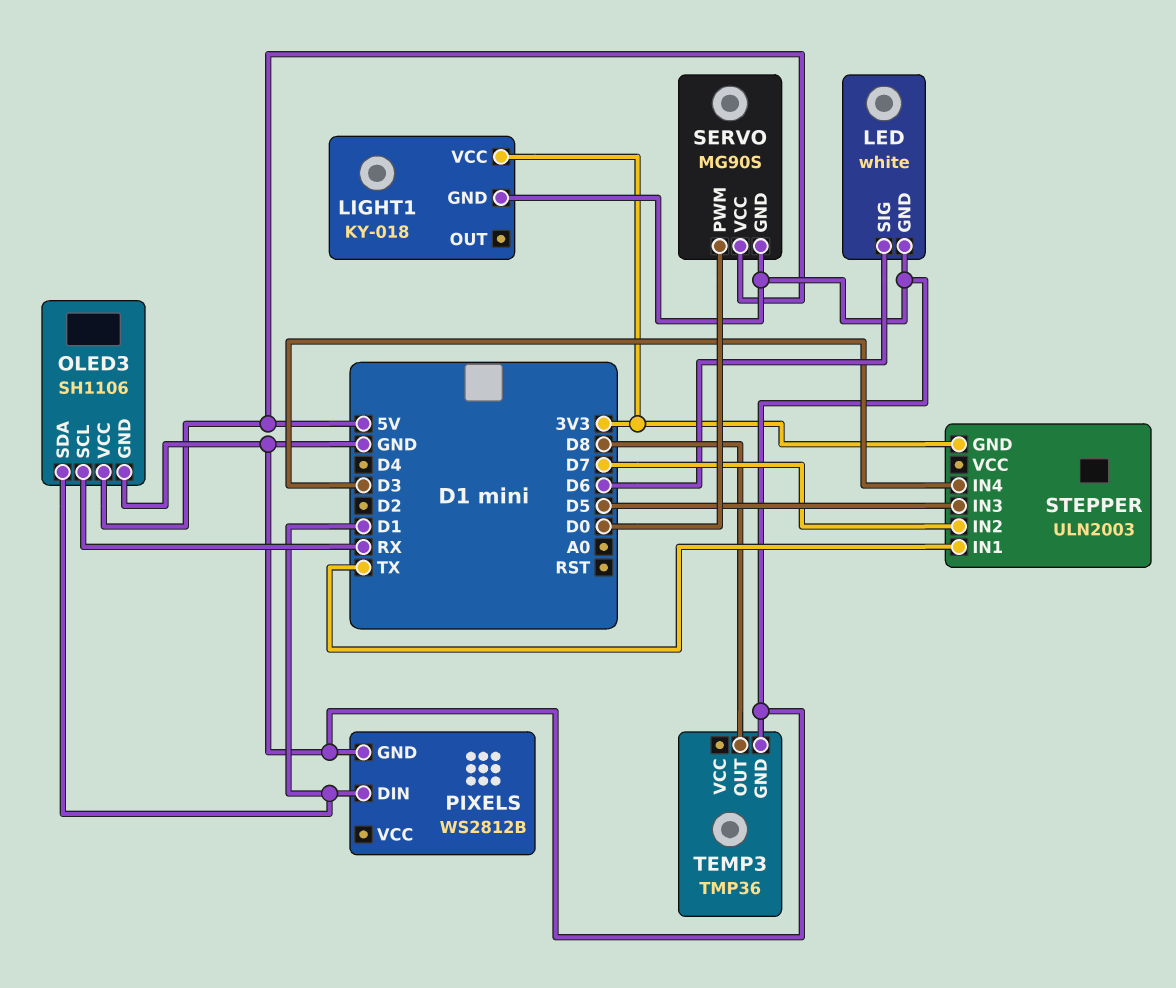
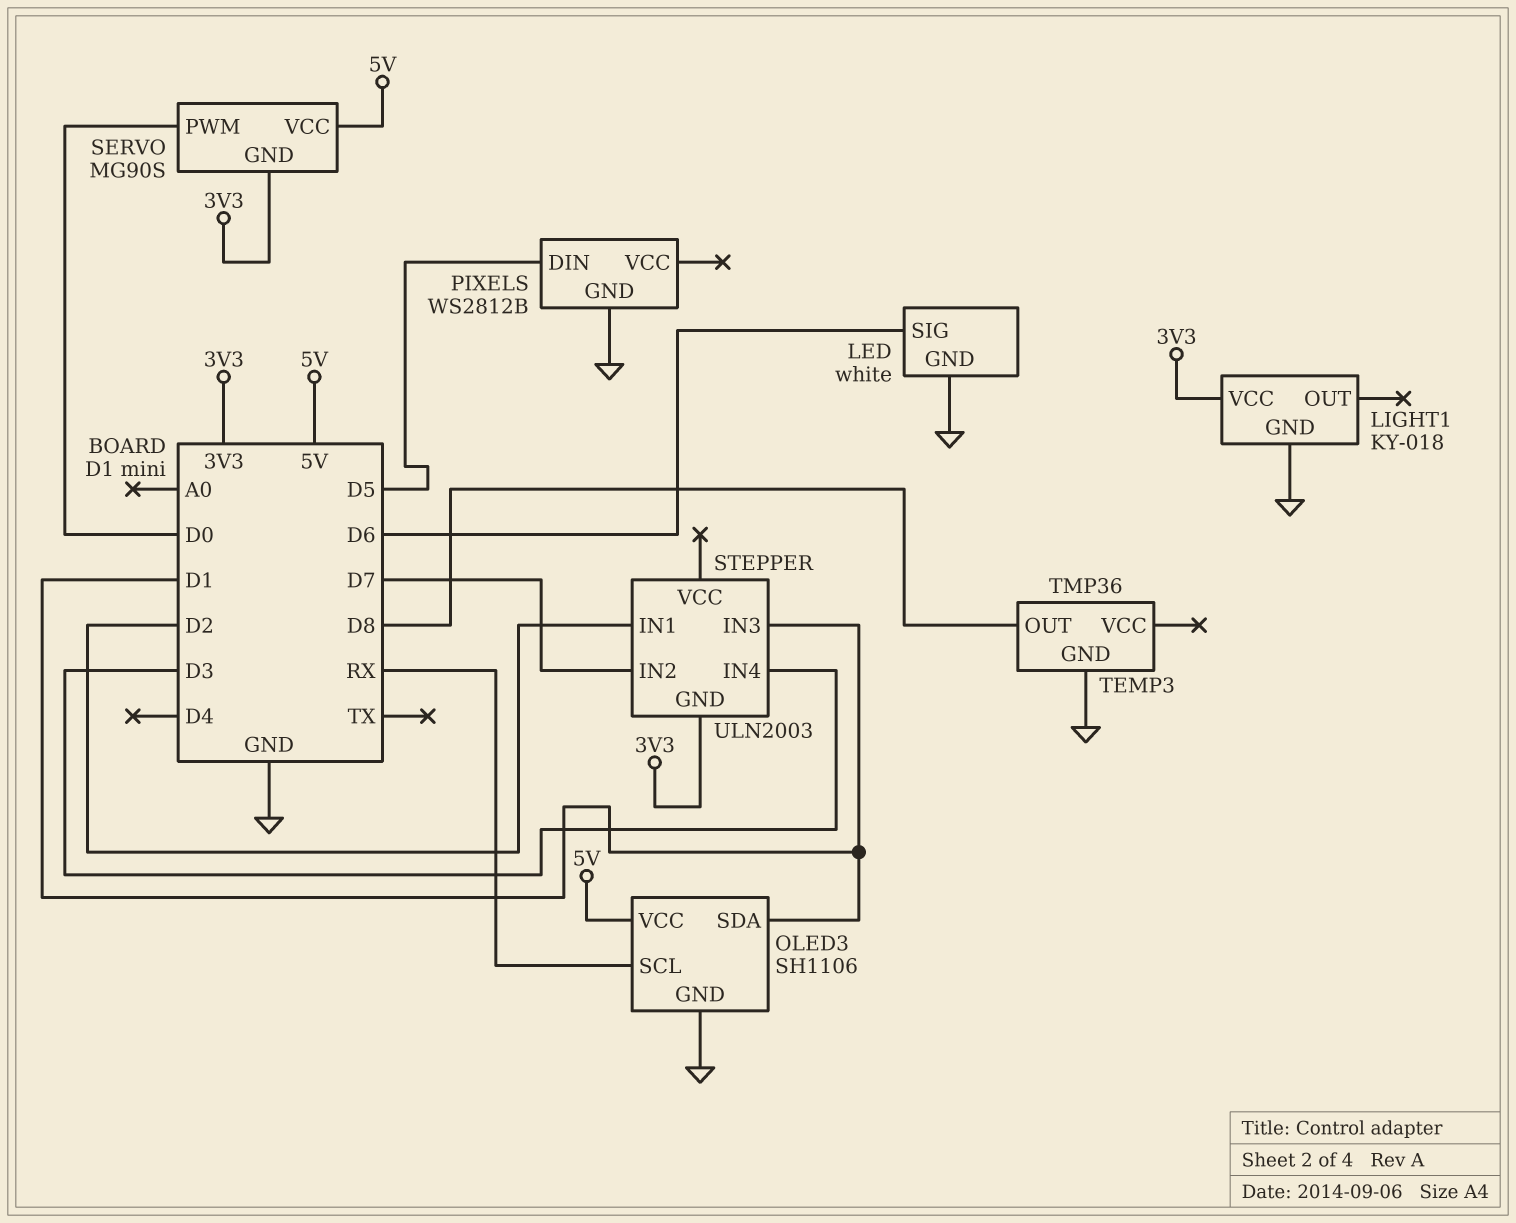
PIXELS pin DIN: D1 -> D5
SERVO pin GND: GND -> 3V3
STEPPER pin IN1: TX -> D2
STEPPER pin IN3: D5 -> D1

